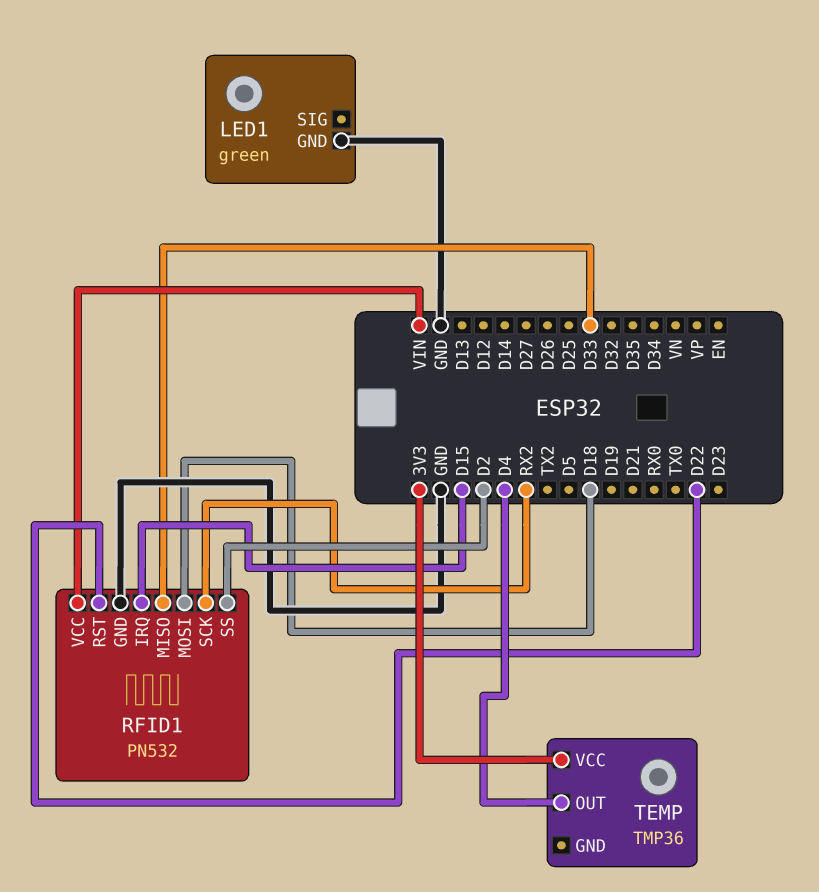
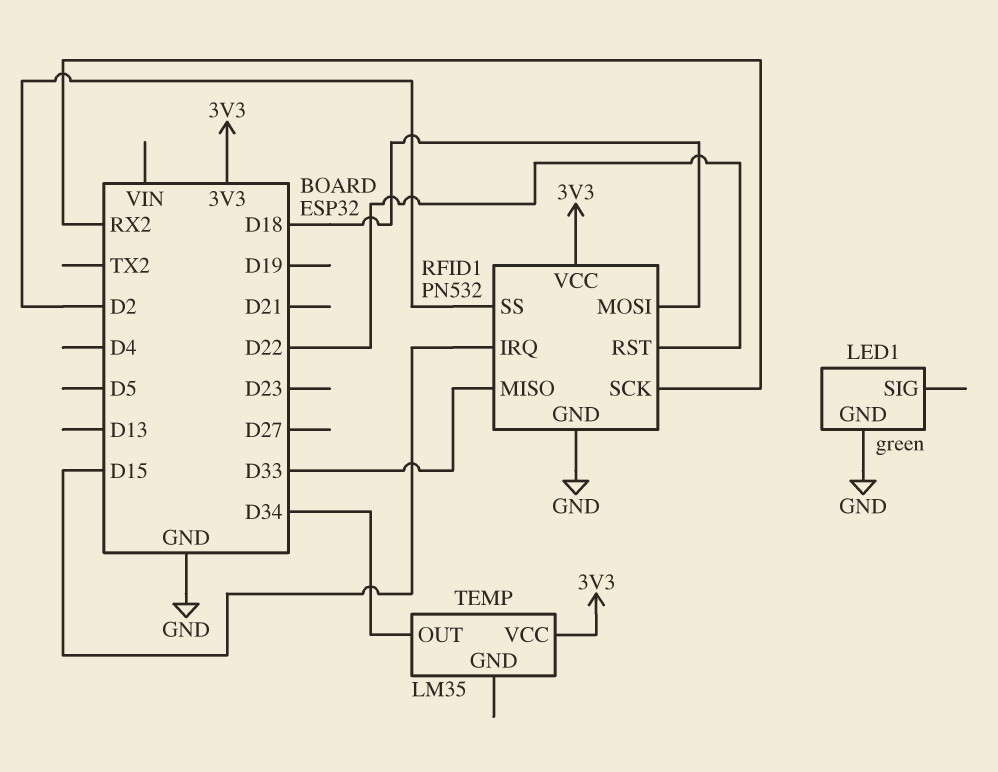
RFID1 pin VCC: VIN -> 3V3
TEMP: TMP36 -> LM35
TEMP pin OUT: D4 -> D34

